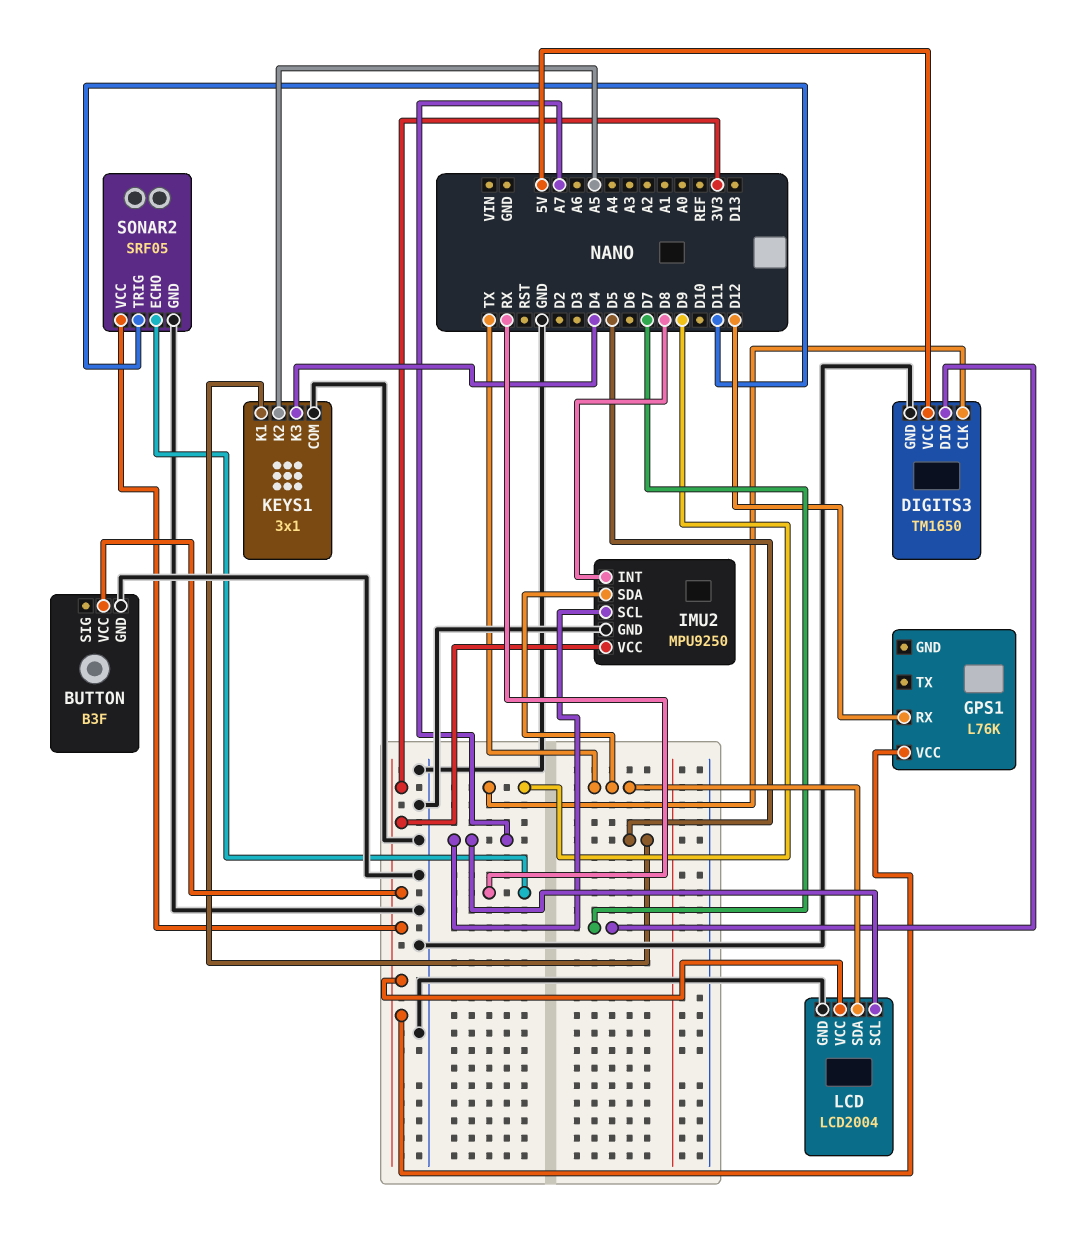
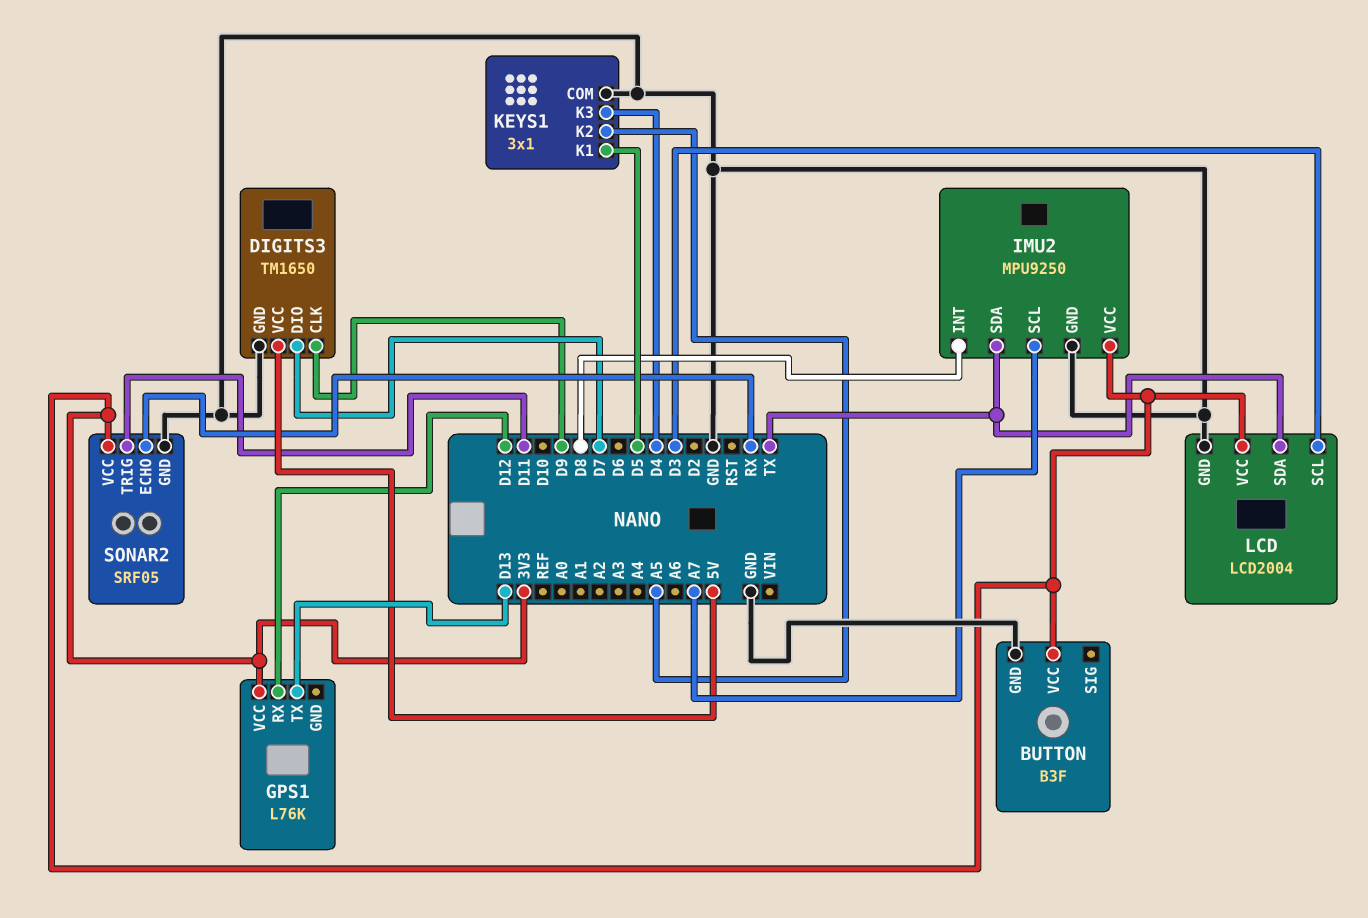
GPS1 pin TX: none -> D13
LCD pin SCL: A7 -> D3

